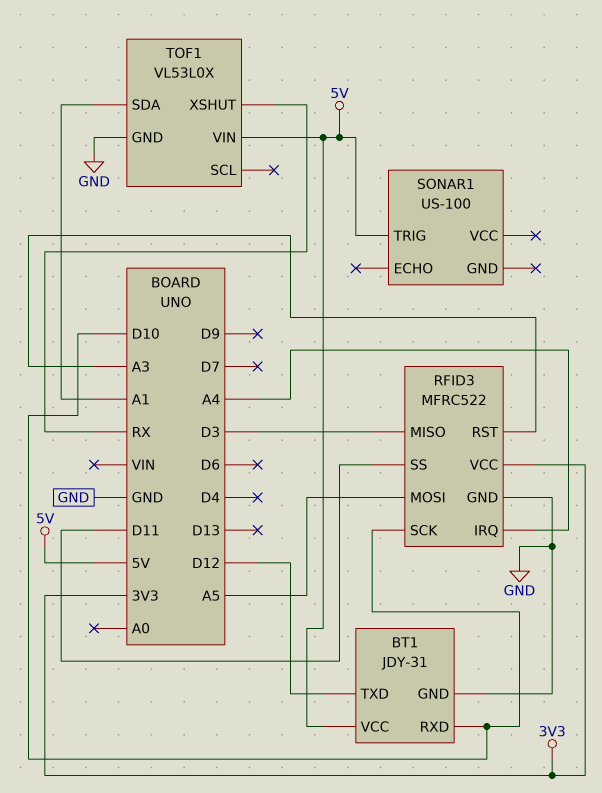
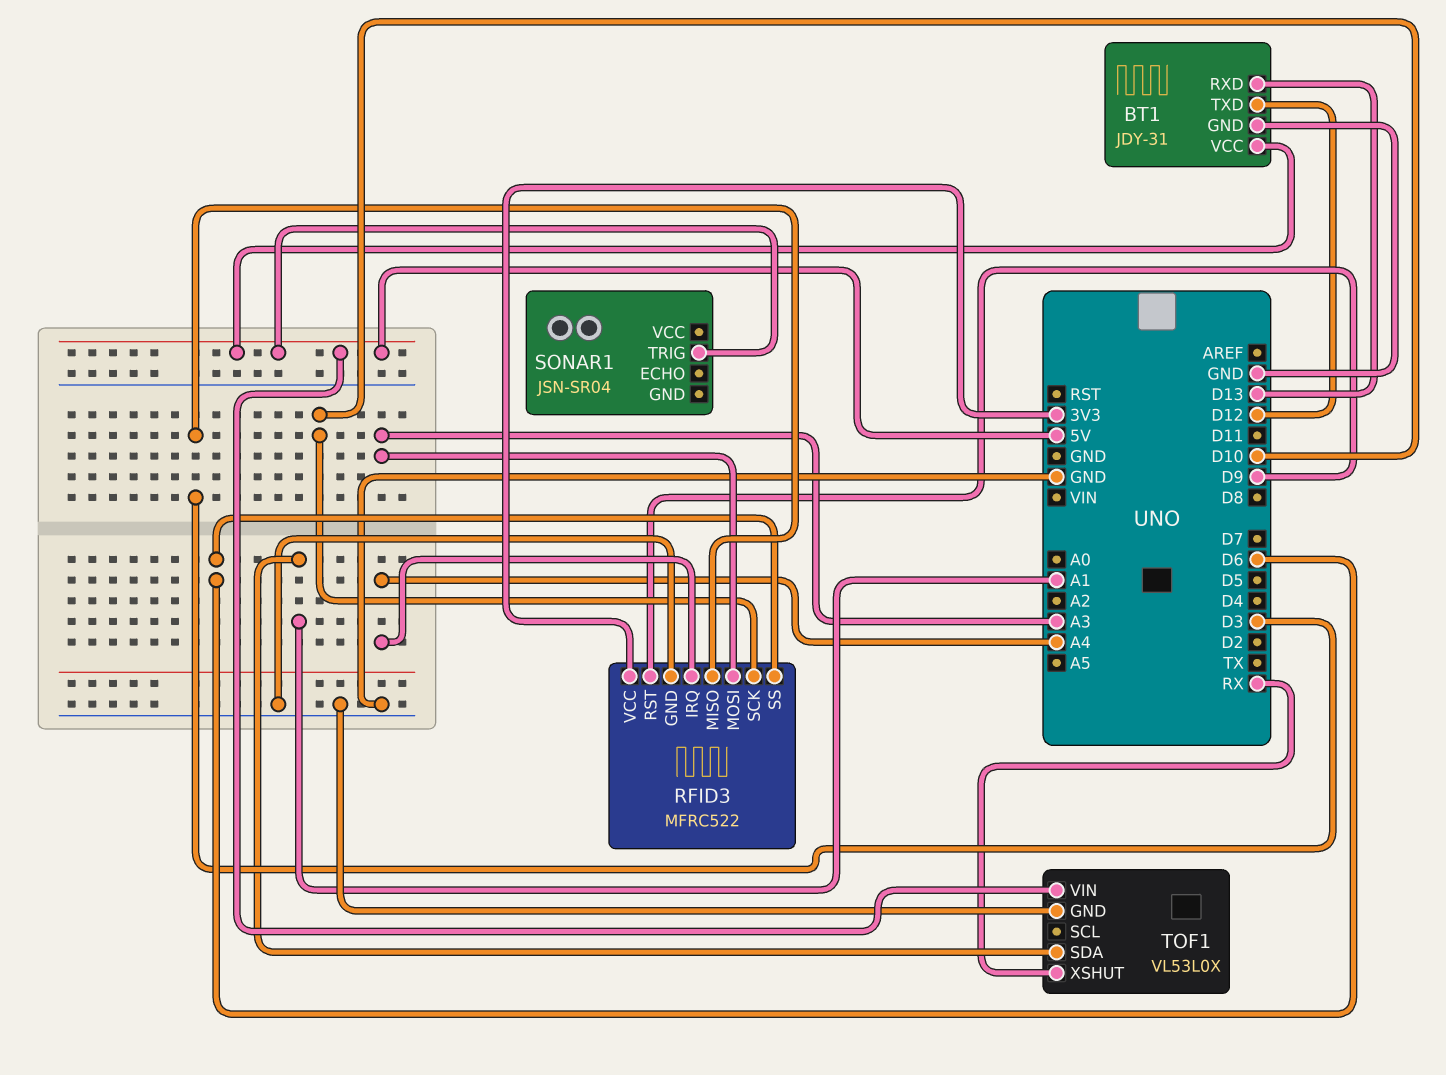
BT1 pin RXD: D10 -> D13
RFID3 pin MOSI: A5 -> A3
RFID3 pin RST: A3 -> D9
RFID3 pin SS: D11 -> D6
SONAR1: US-100 -> JSN-SR04

